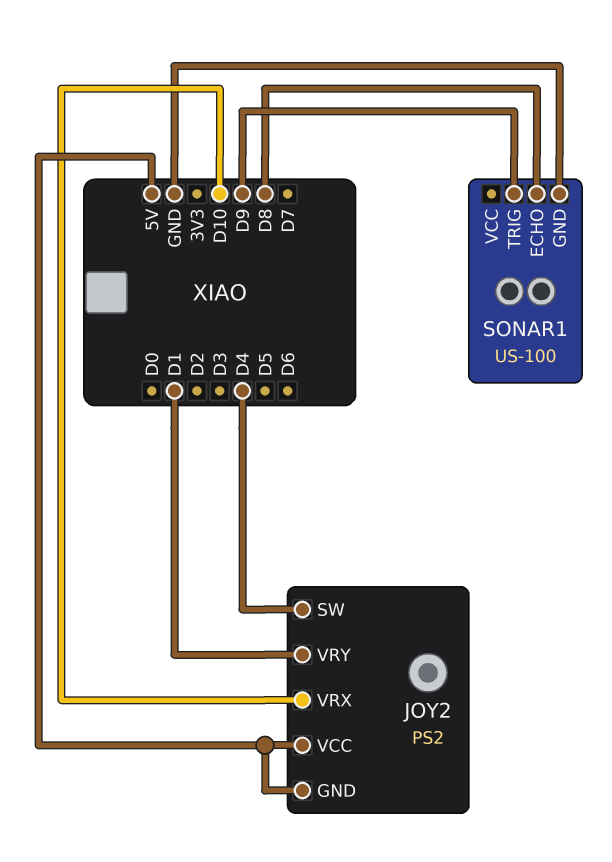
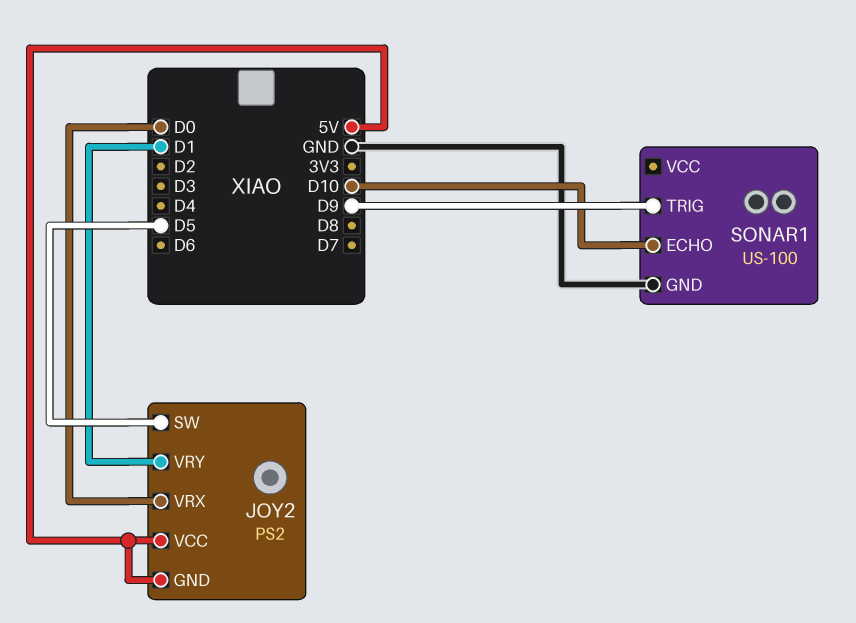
JOY2 pin SW: D4 -> D5
JOY2 pin VRX: D10 -> D0
SONAR1 pin ECHO: D8 -> D10

